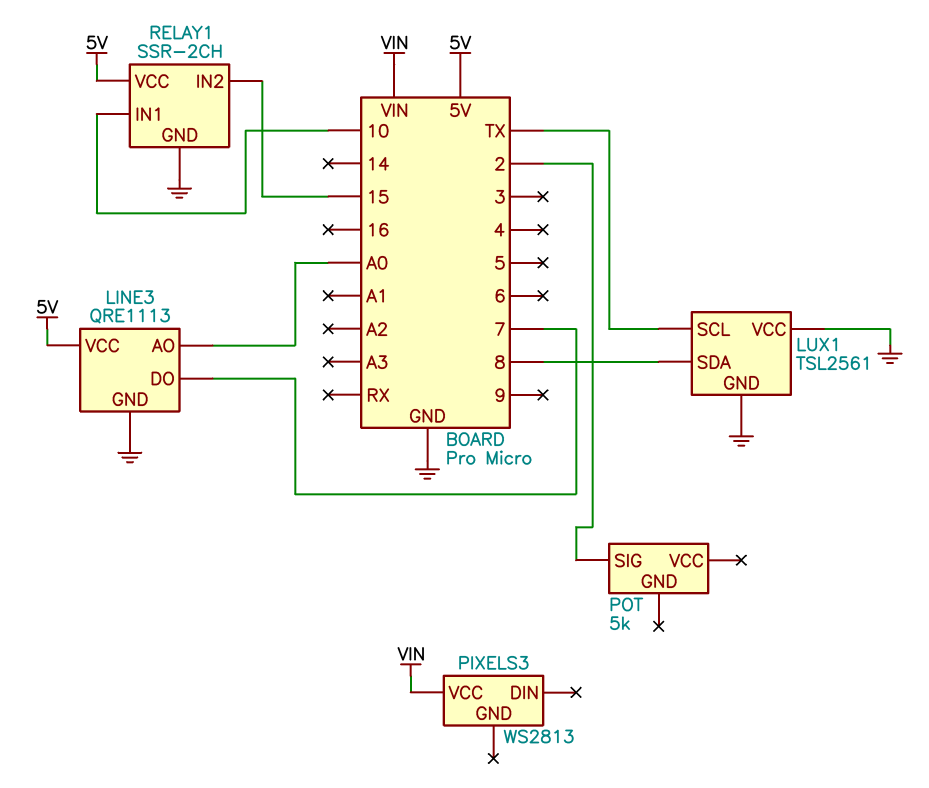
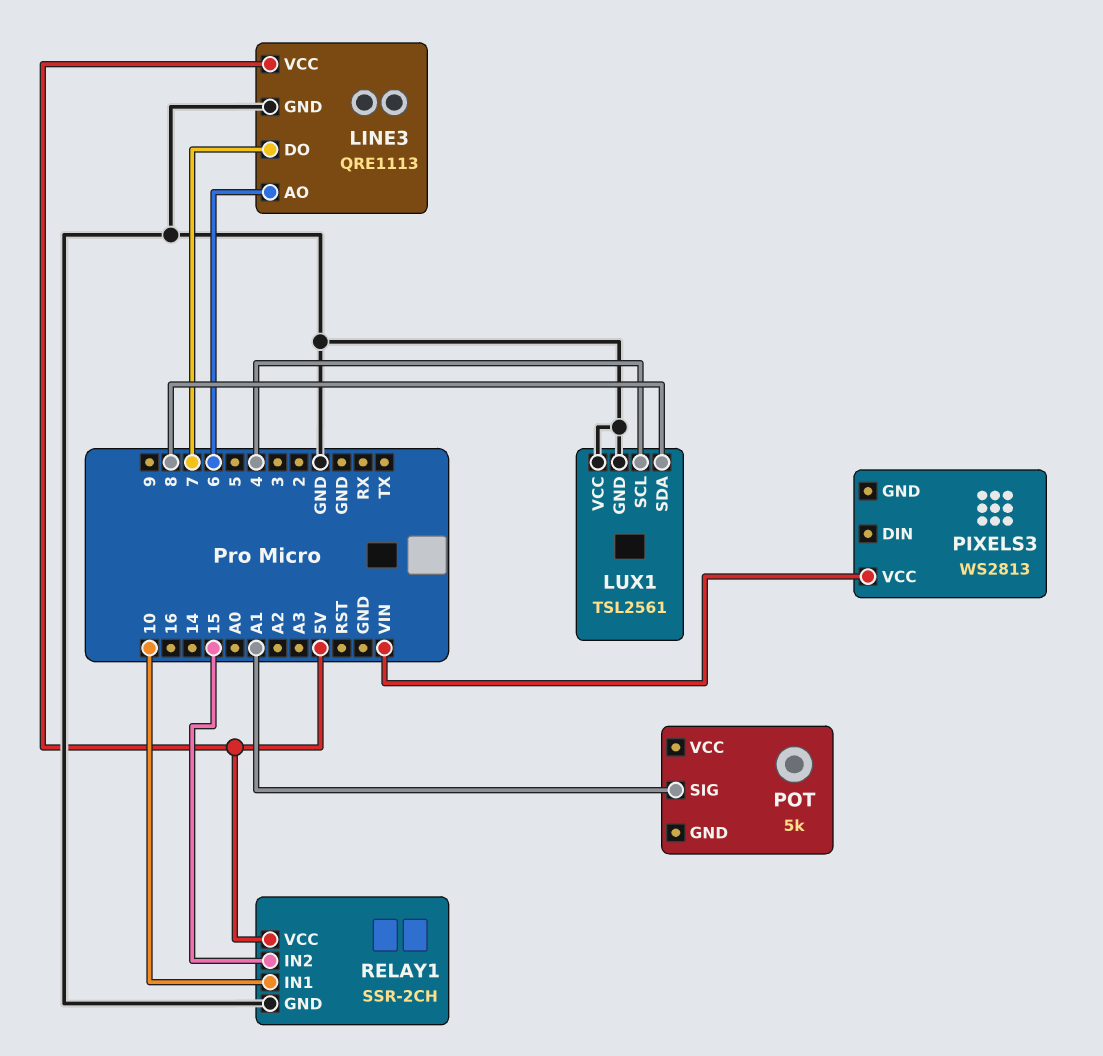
LINE3 pin AO: A0 -> 6
LUX1 pin SCL: TX -> 4
POT pin SIG: 2 -> A1

